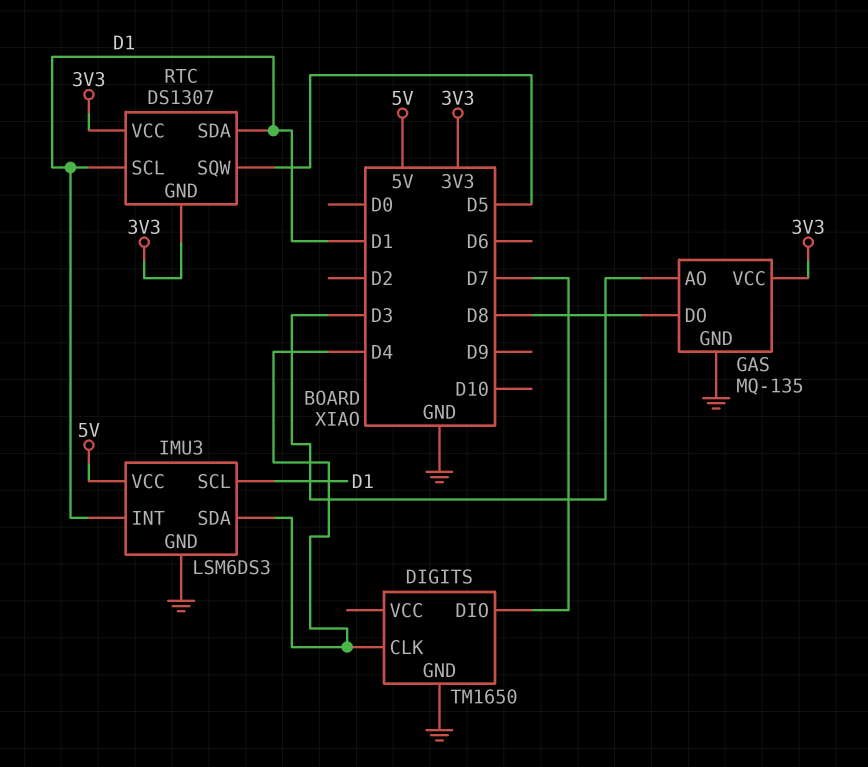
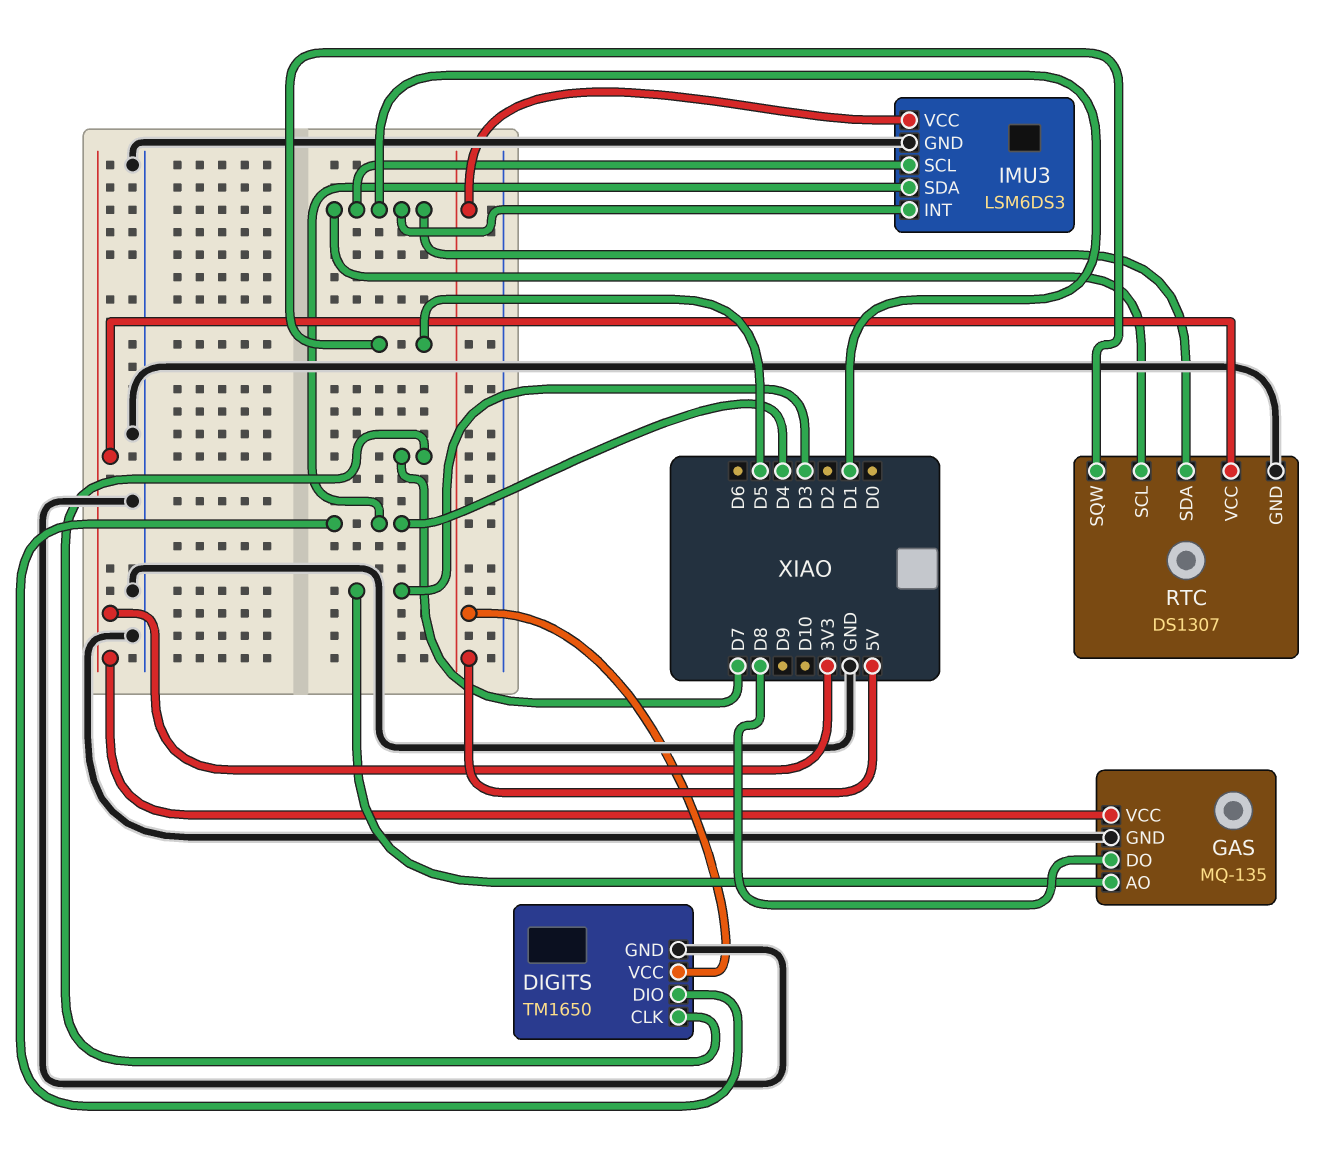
DIGITS pin CLK: D4 -> D7
DIGITS pin DIO: D7 -> D4
DIGITS pin VCC: none -> 5V
RTC pin GND: 3V3 -> GND

